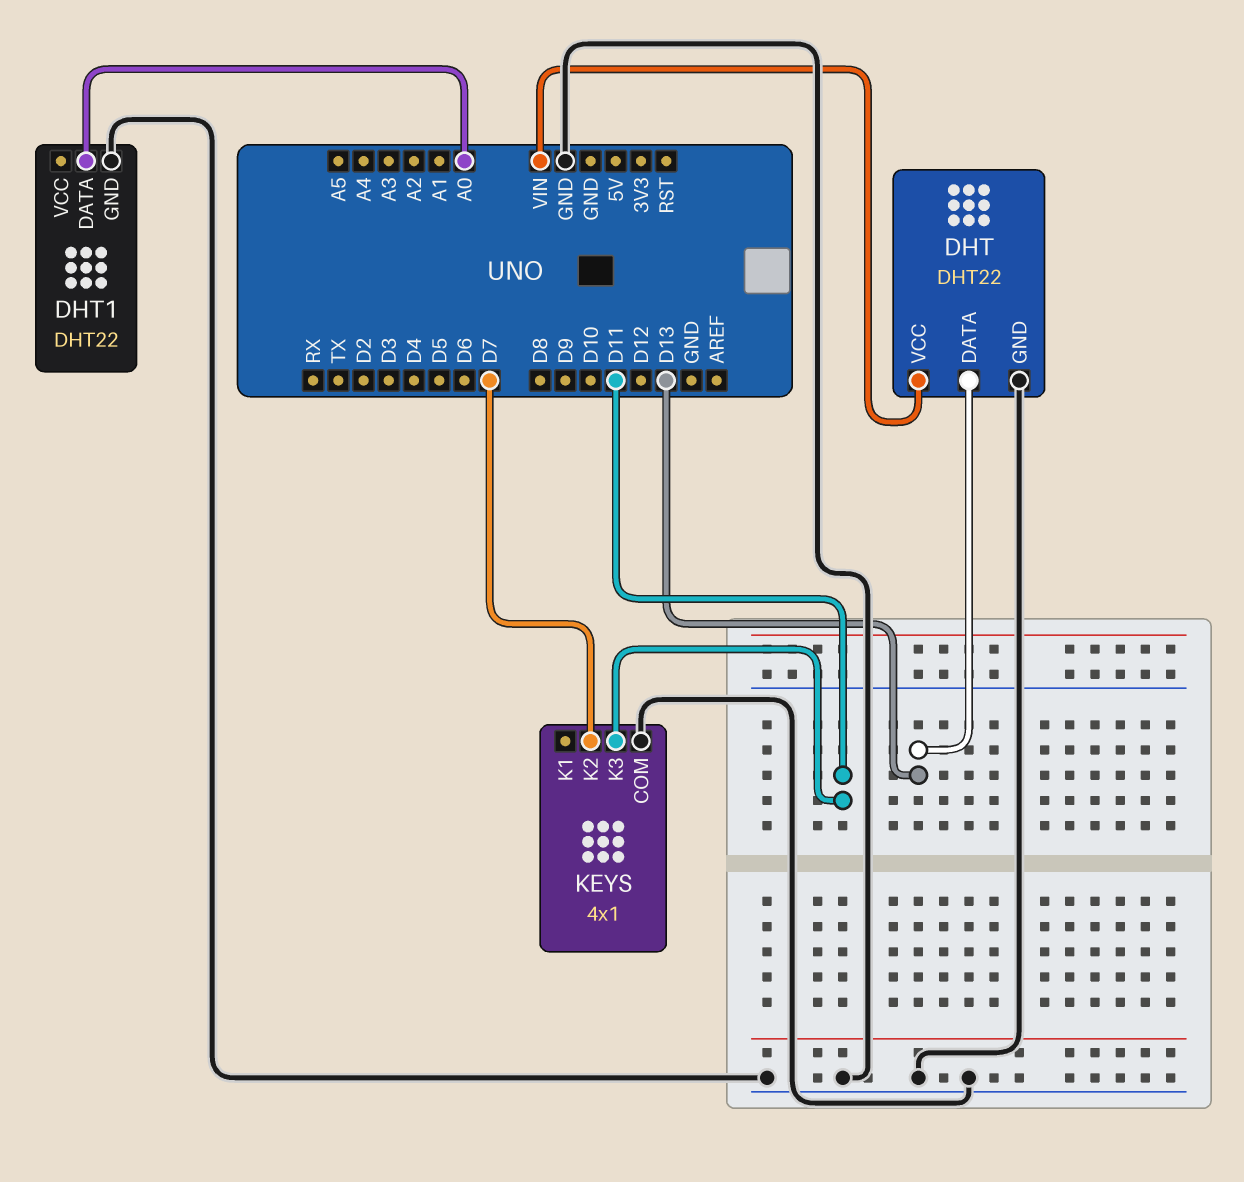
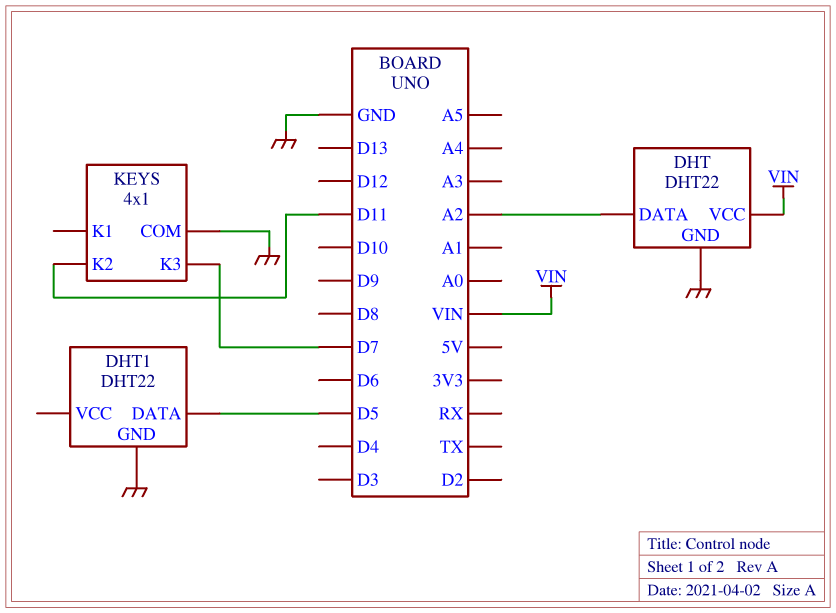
DHT pin DATA: D13 -> A2
DHT1 pin DATA: A0 -> D5
KEYS pin K2: D7 -> D11
KEYS pin K3: D11 -> D7

